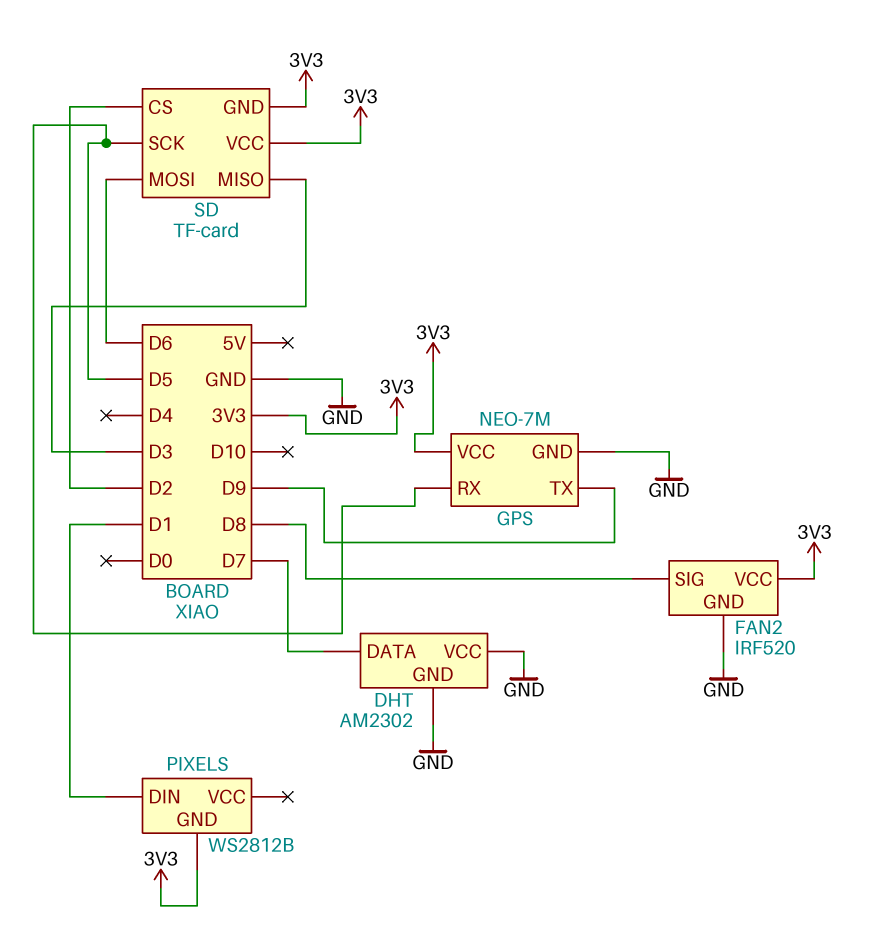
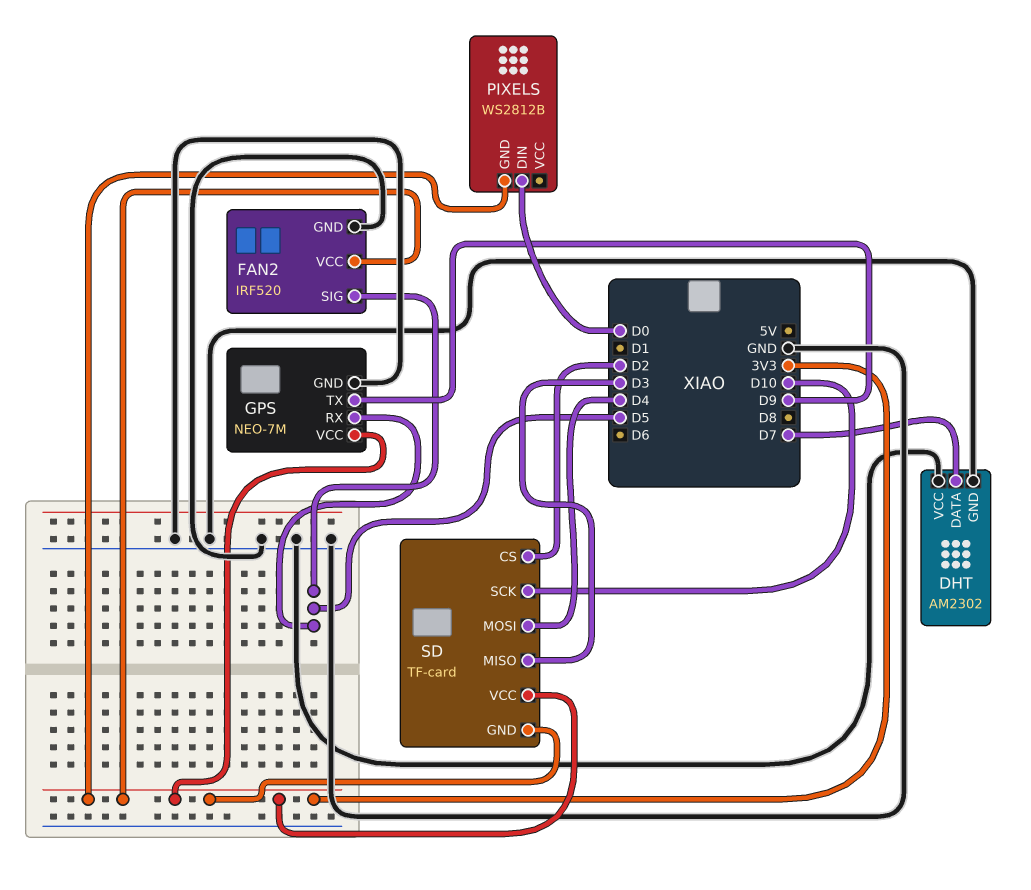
FAN2 pin SIG: D8 -> D5
PIXELS pin DIN: D1 -> D0
SD pin MOSI: D6 -> D4
SD pin SCK: D5 -> D10

